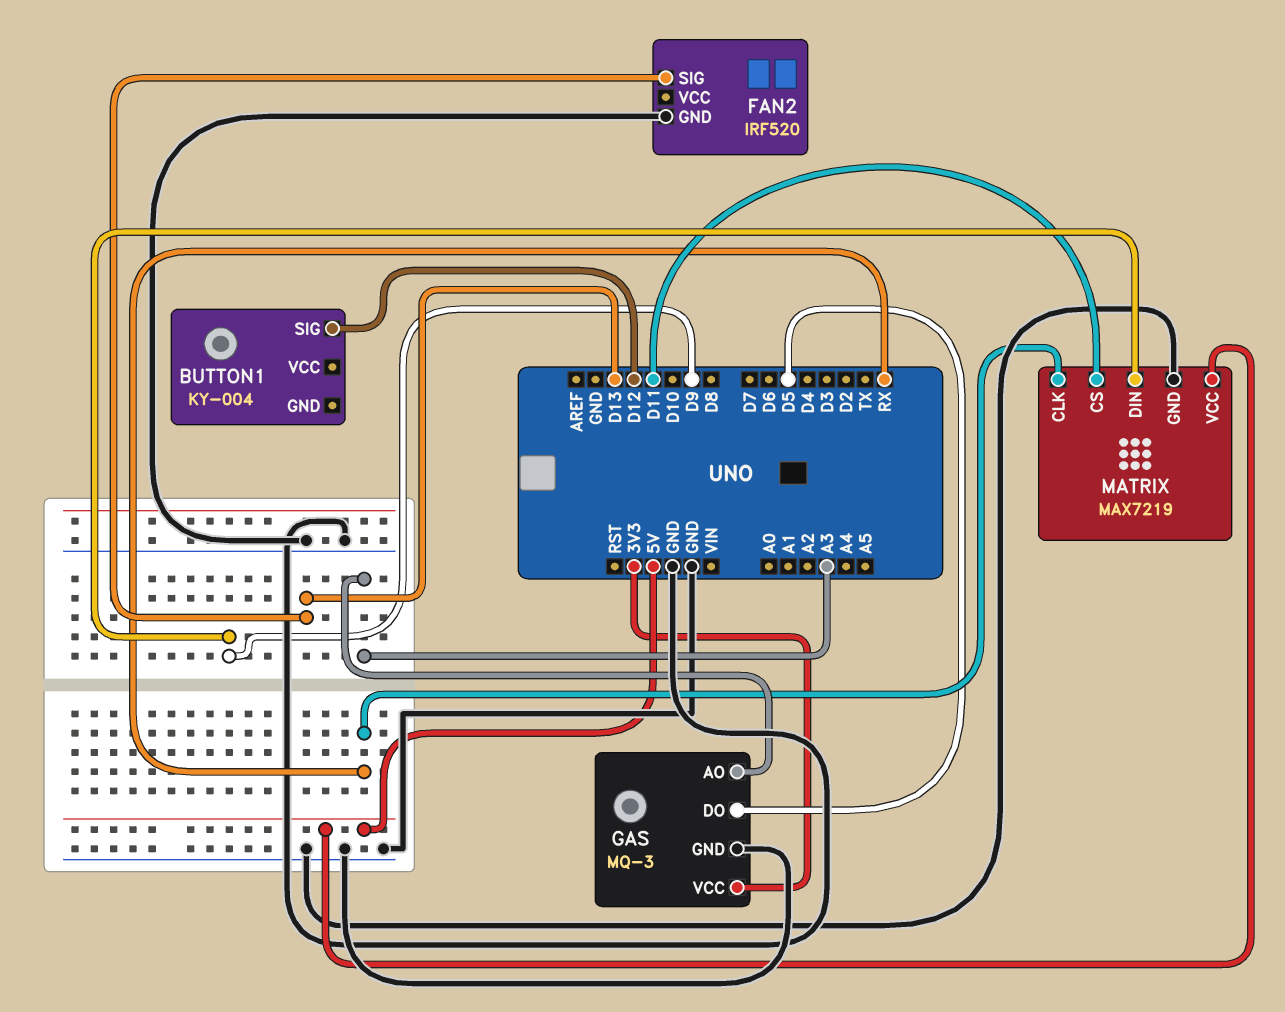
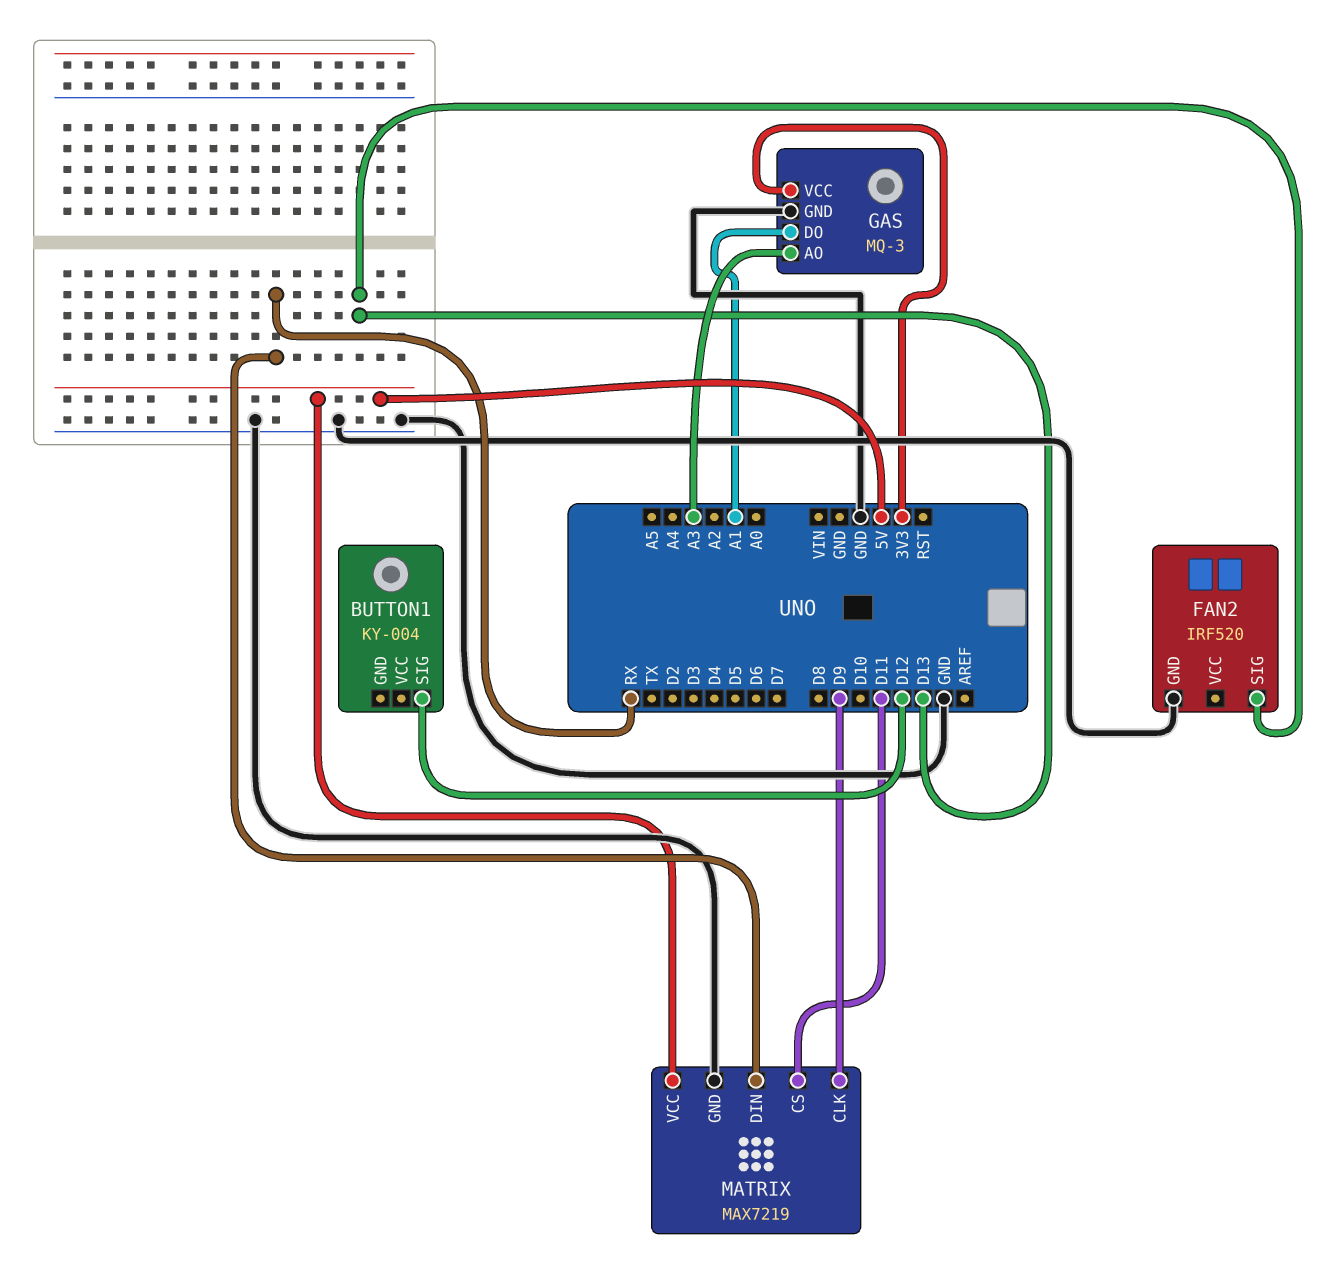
GAS pin DO: D5 -> A1
MATRIX pin CLK: RX -> D9
MATRIX pin DIN: D9 -> RX

